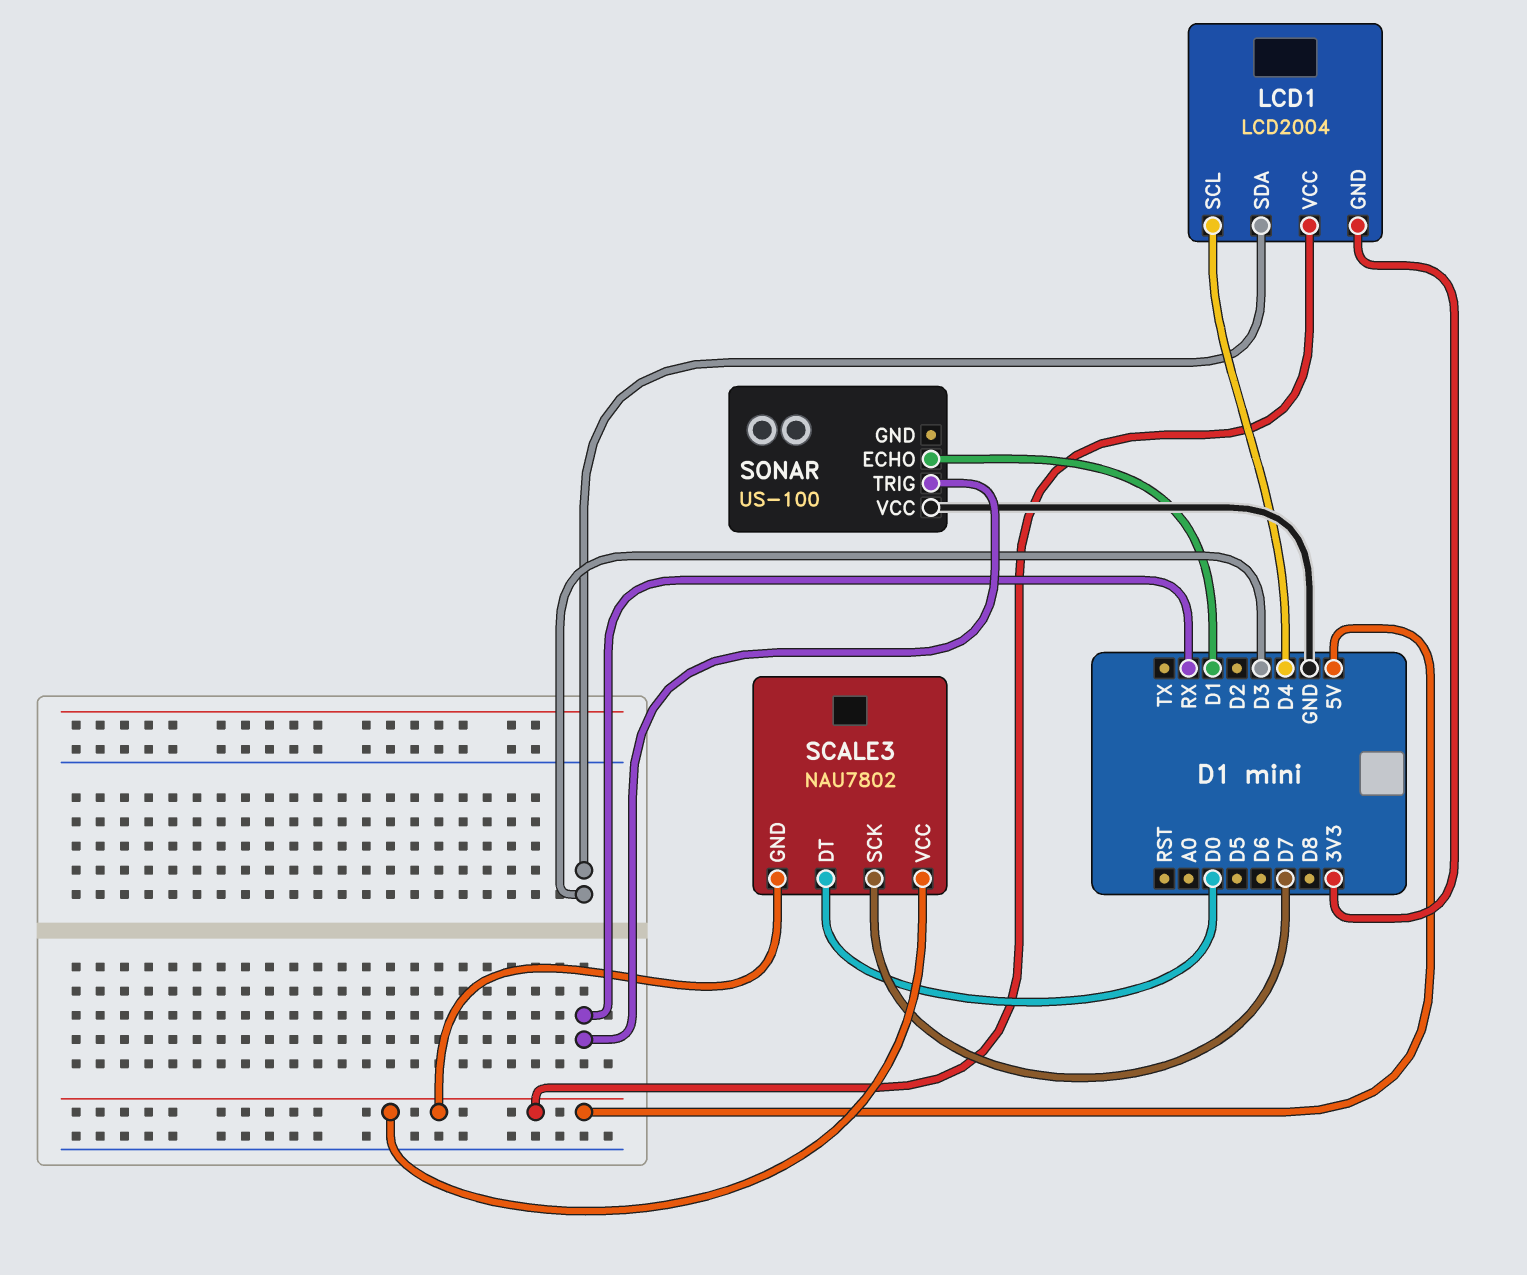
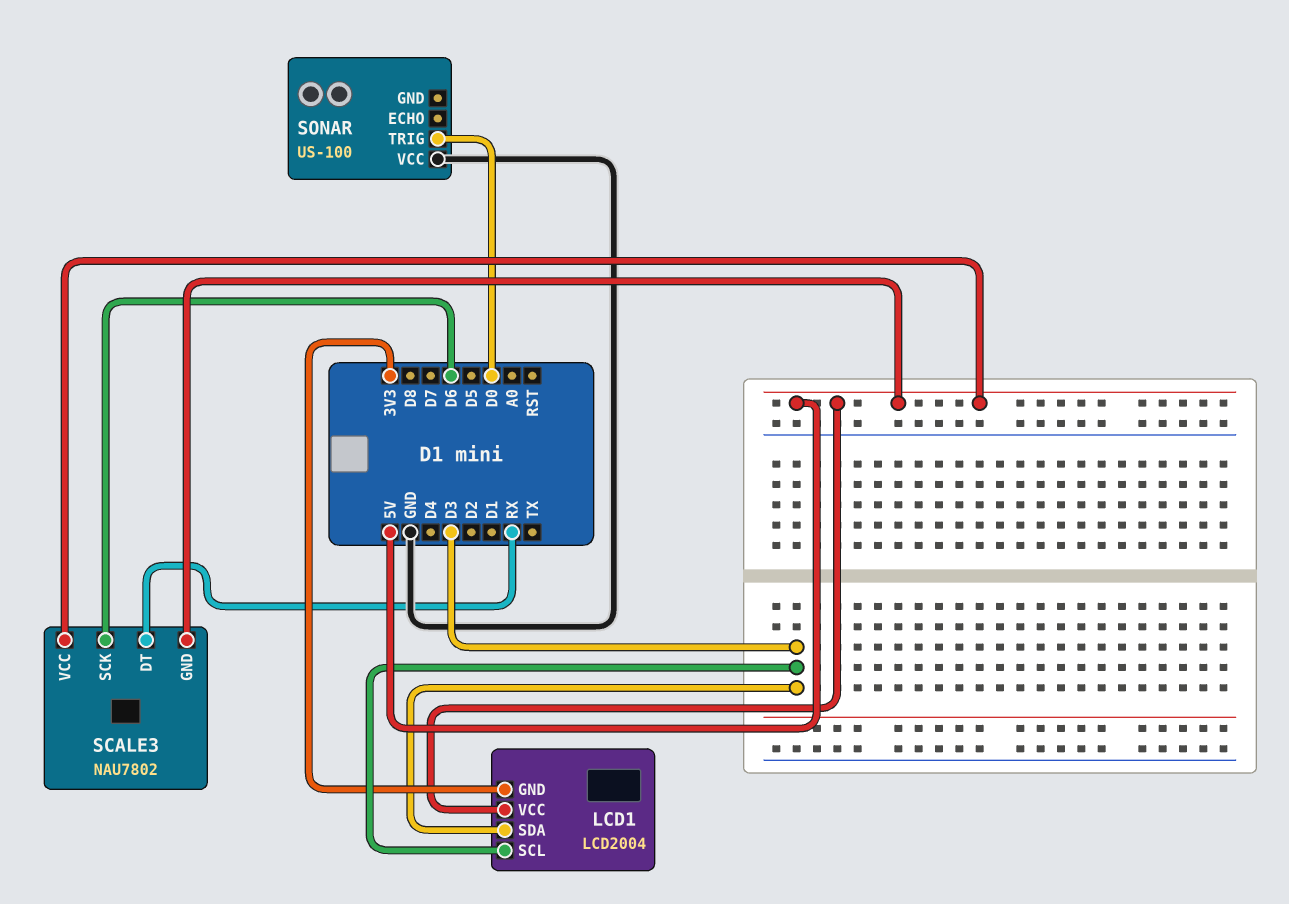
LCD1 pin SCL: D4 -> D3
SCALE3 pin DT: D0 -> RX
SCALE3 pin SCK: D7 -> D6
SONAR pin ECHO: D1 -> none
SONAR pin TRIG: RX -> D0

